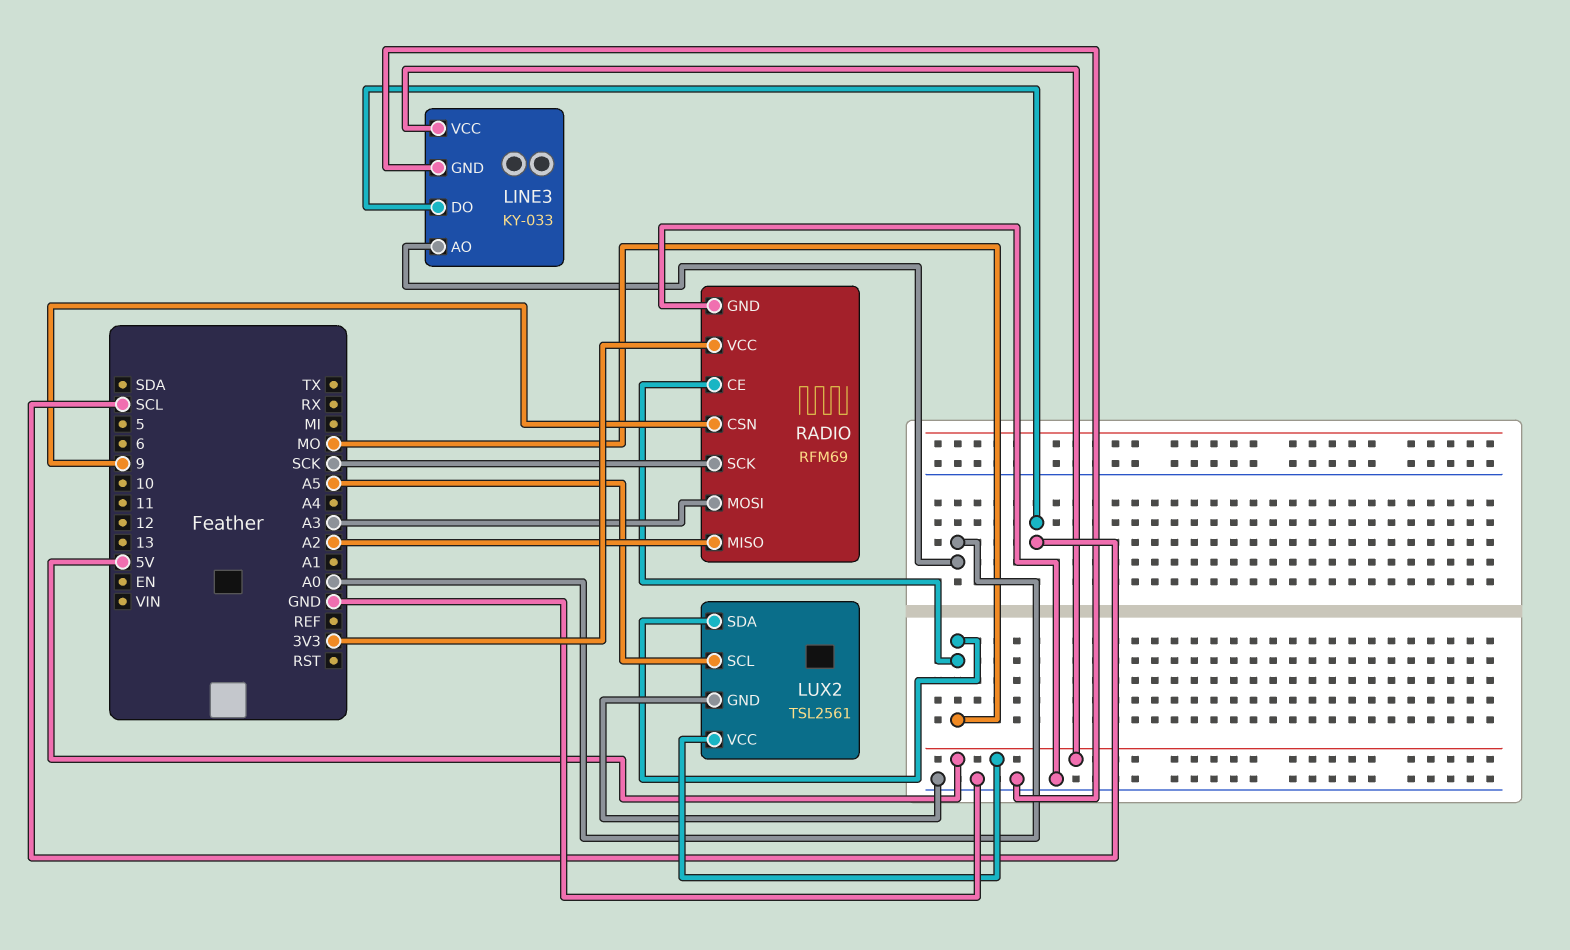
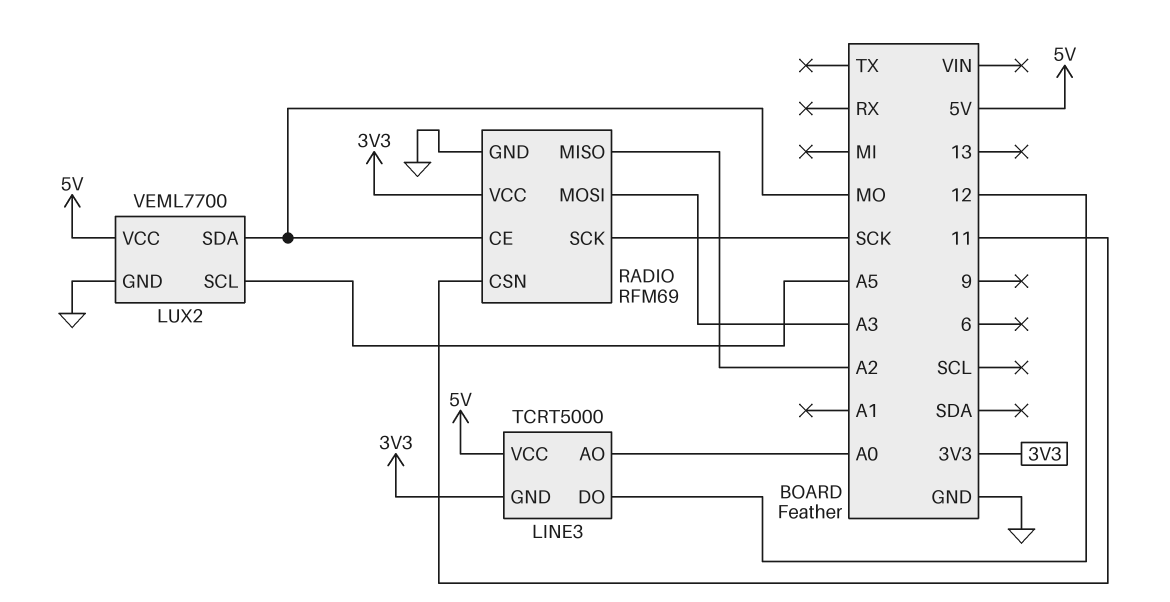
LINE3: KY-033 -> TCRT5000
LINE3 pin DO: SCL -> 12
LINE3 pin GND: GND -> 3V3
LUX2: TSL2561 -> VEML7700
RADIO pin CSN: 9 -> 11

